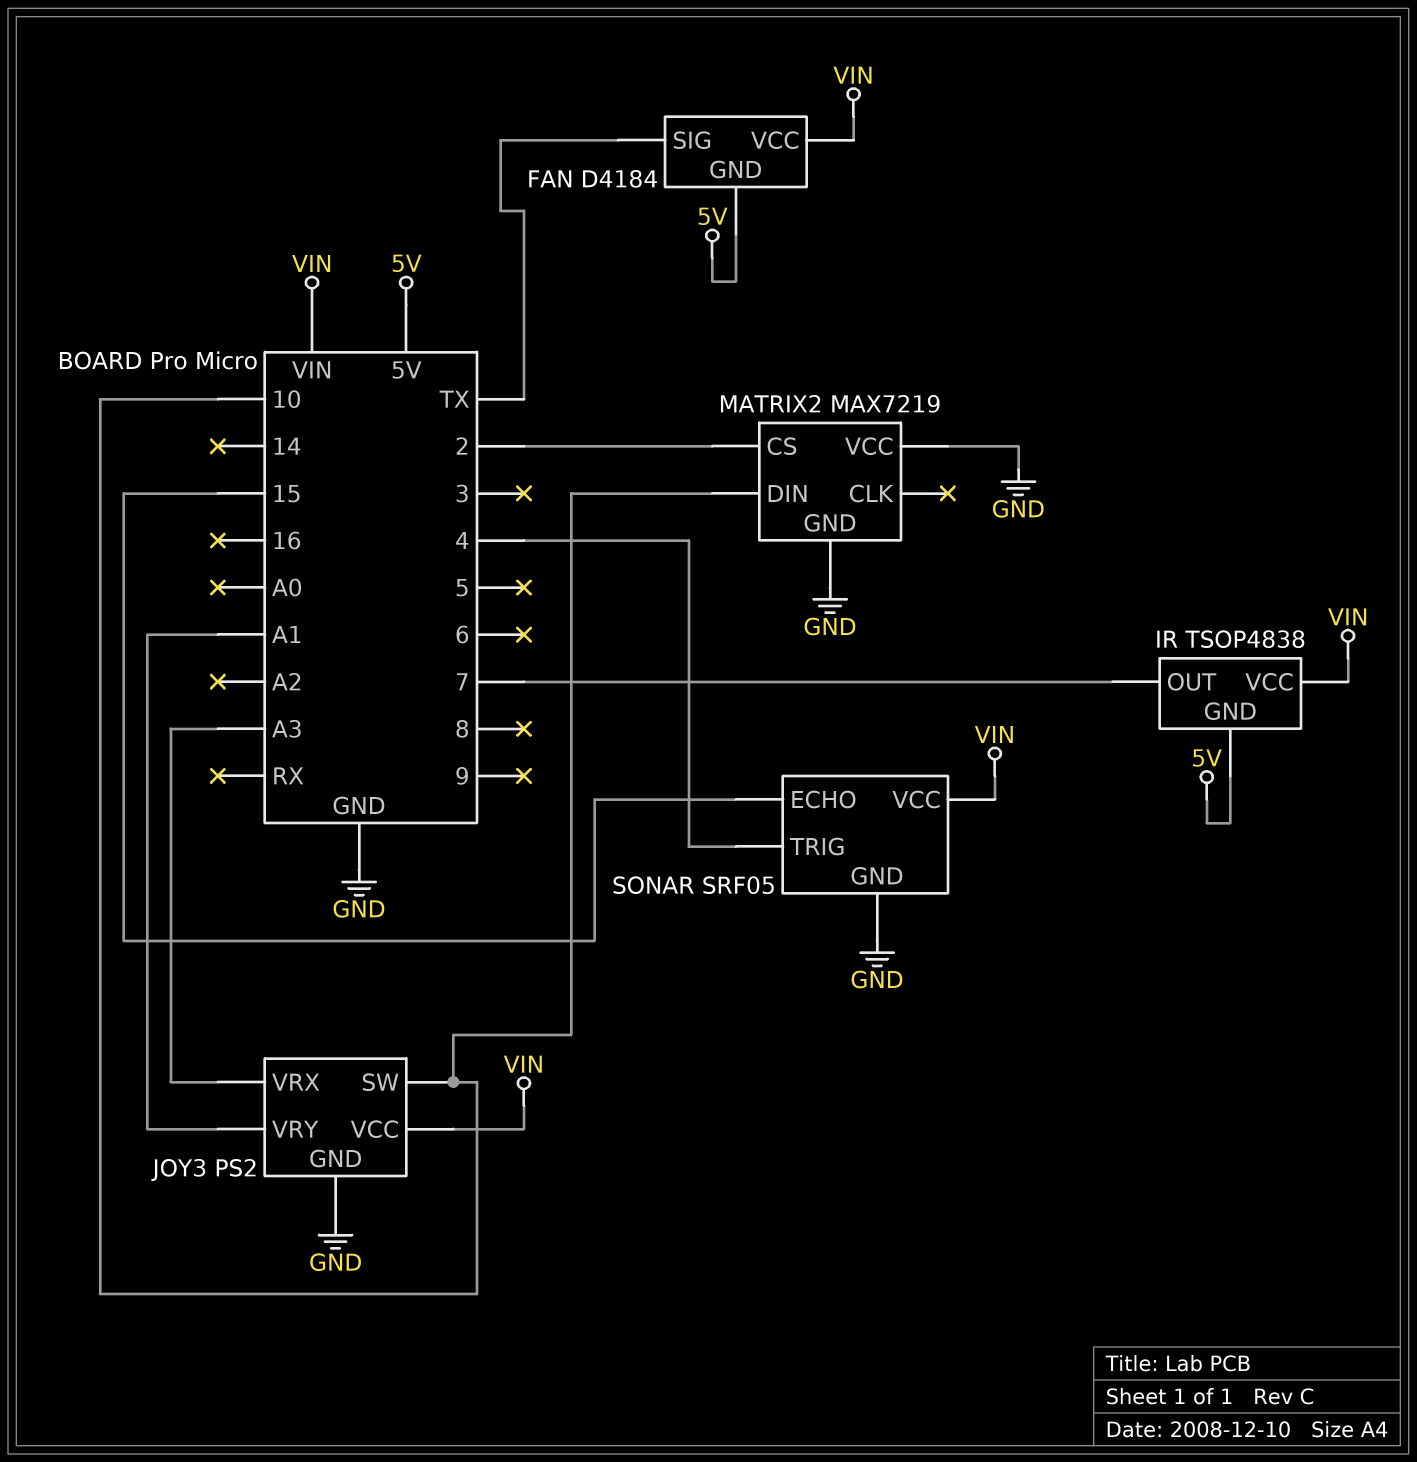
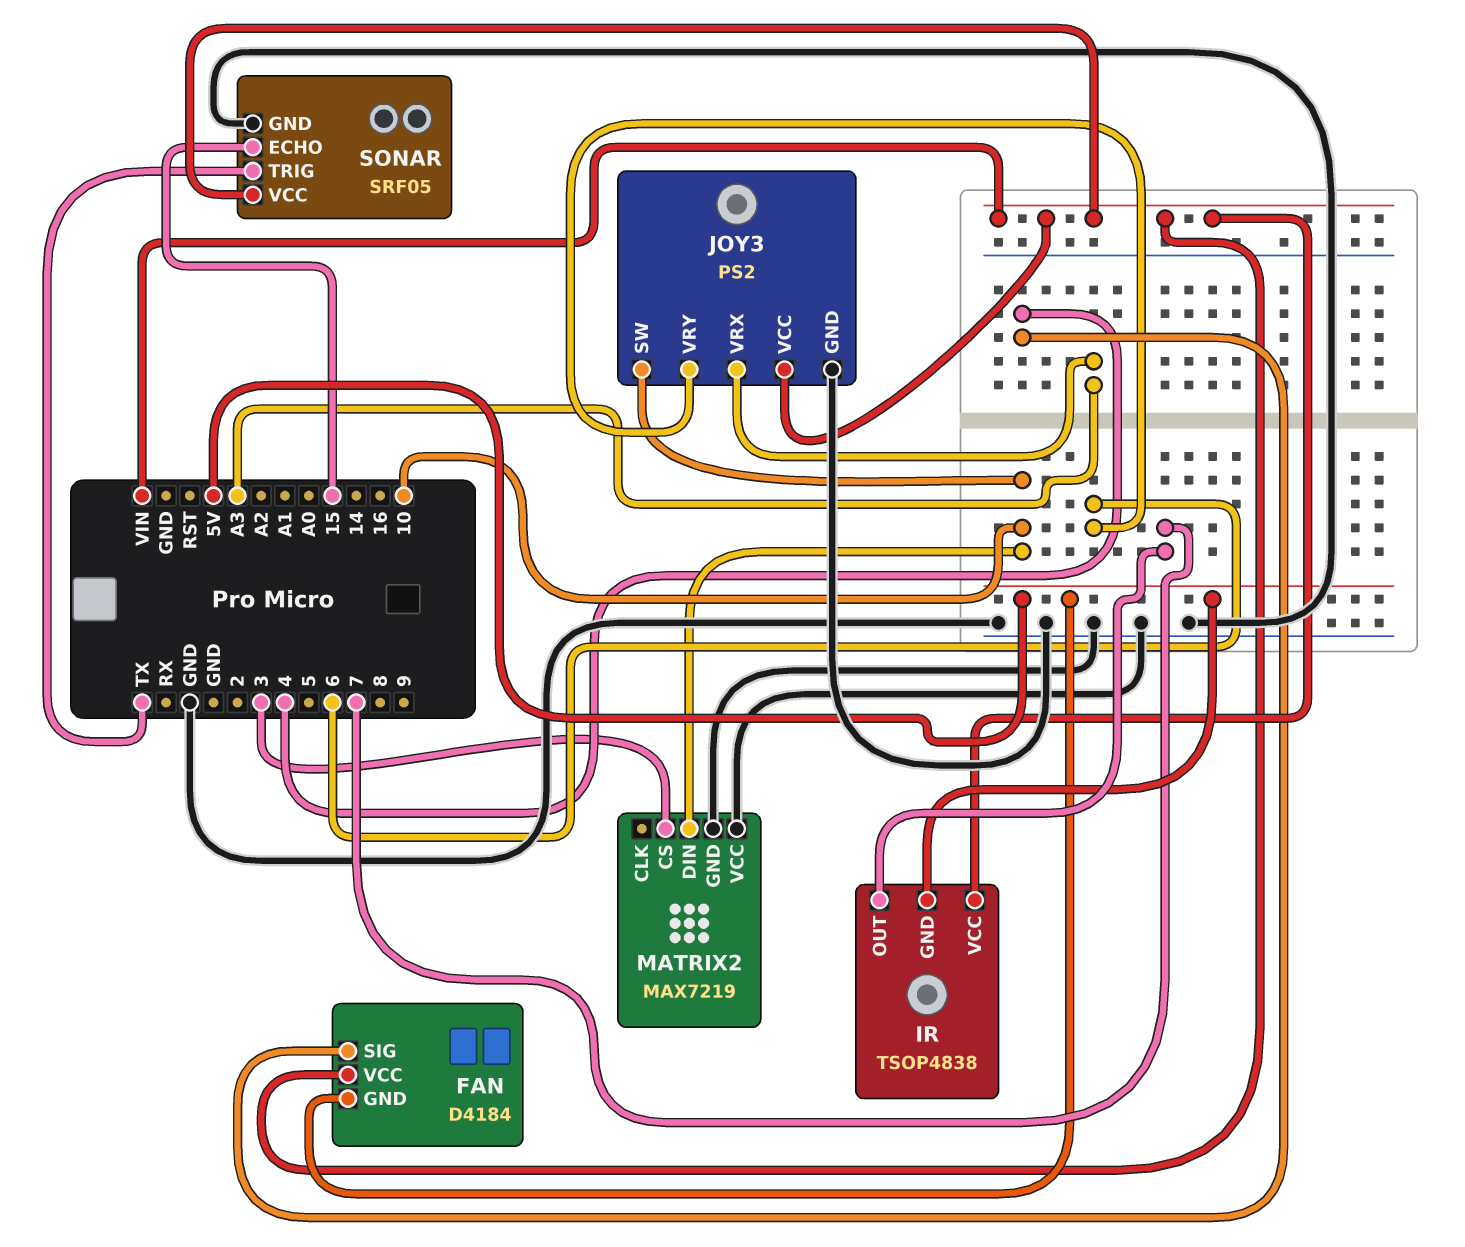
FAN pin SIG: TX -> 4
JOY3 pin VRY: A1 -> 6
MATRIX2 pin CS: 2 -> 3
SONAR pin TRIG: 4 -> TX

